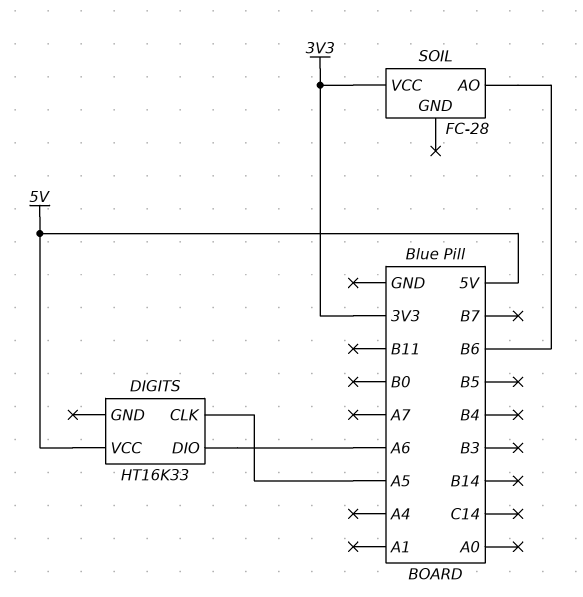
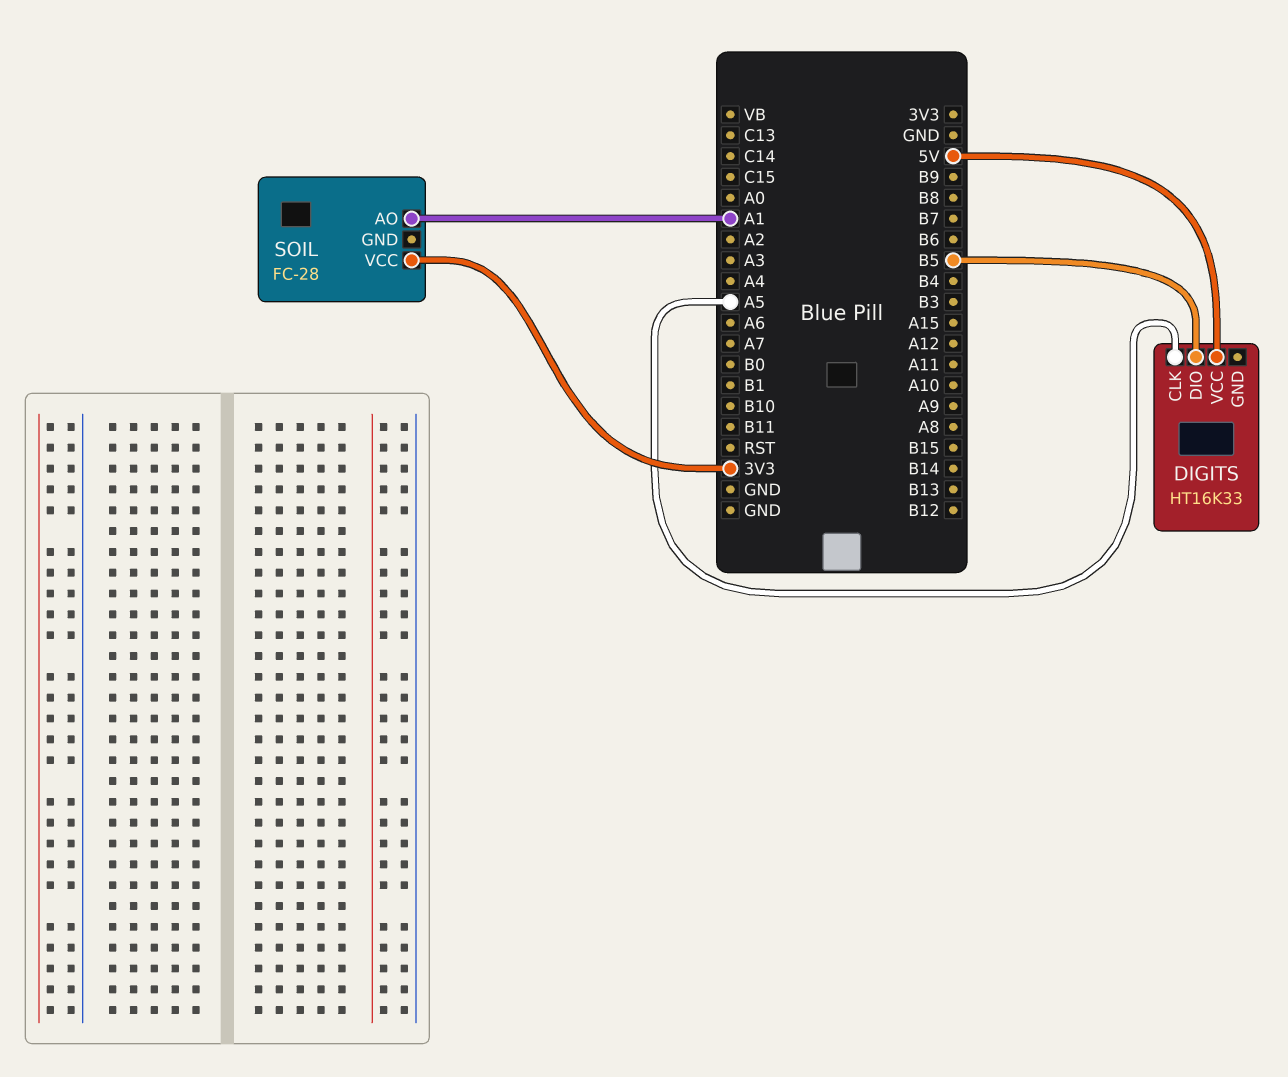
DIGITS pin DIO: A6 -> B5
SOIL pin AO: B6 -> A1

